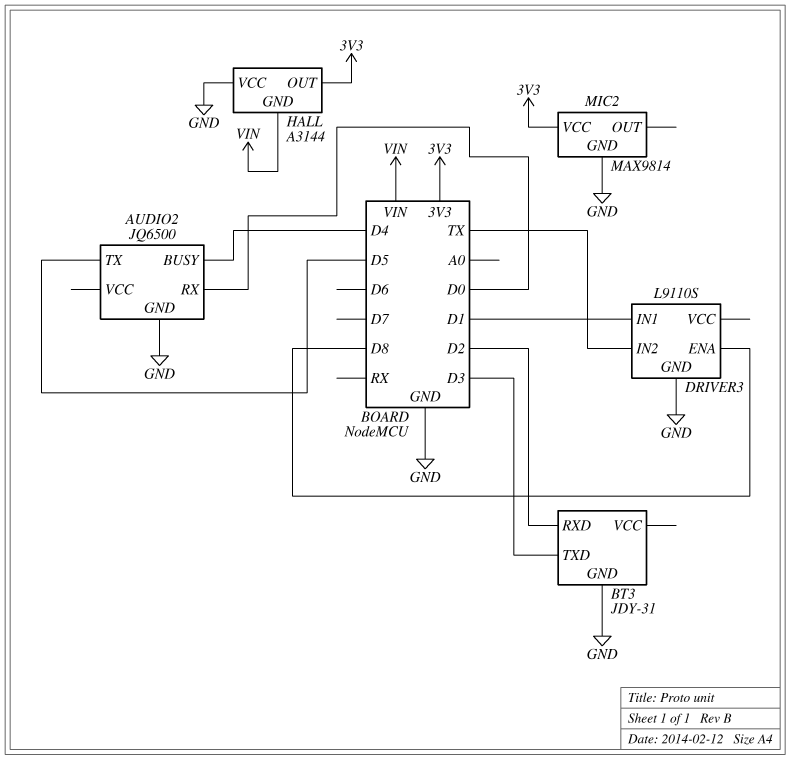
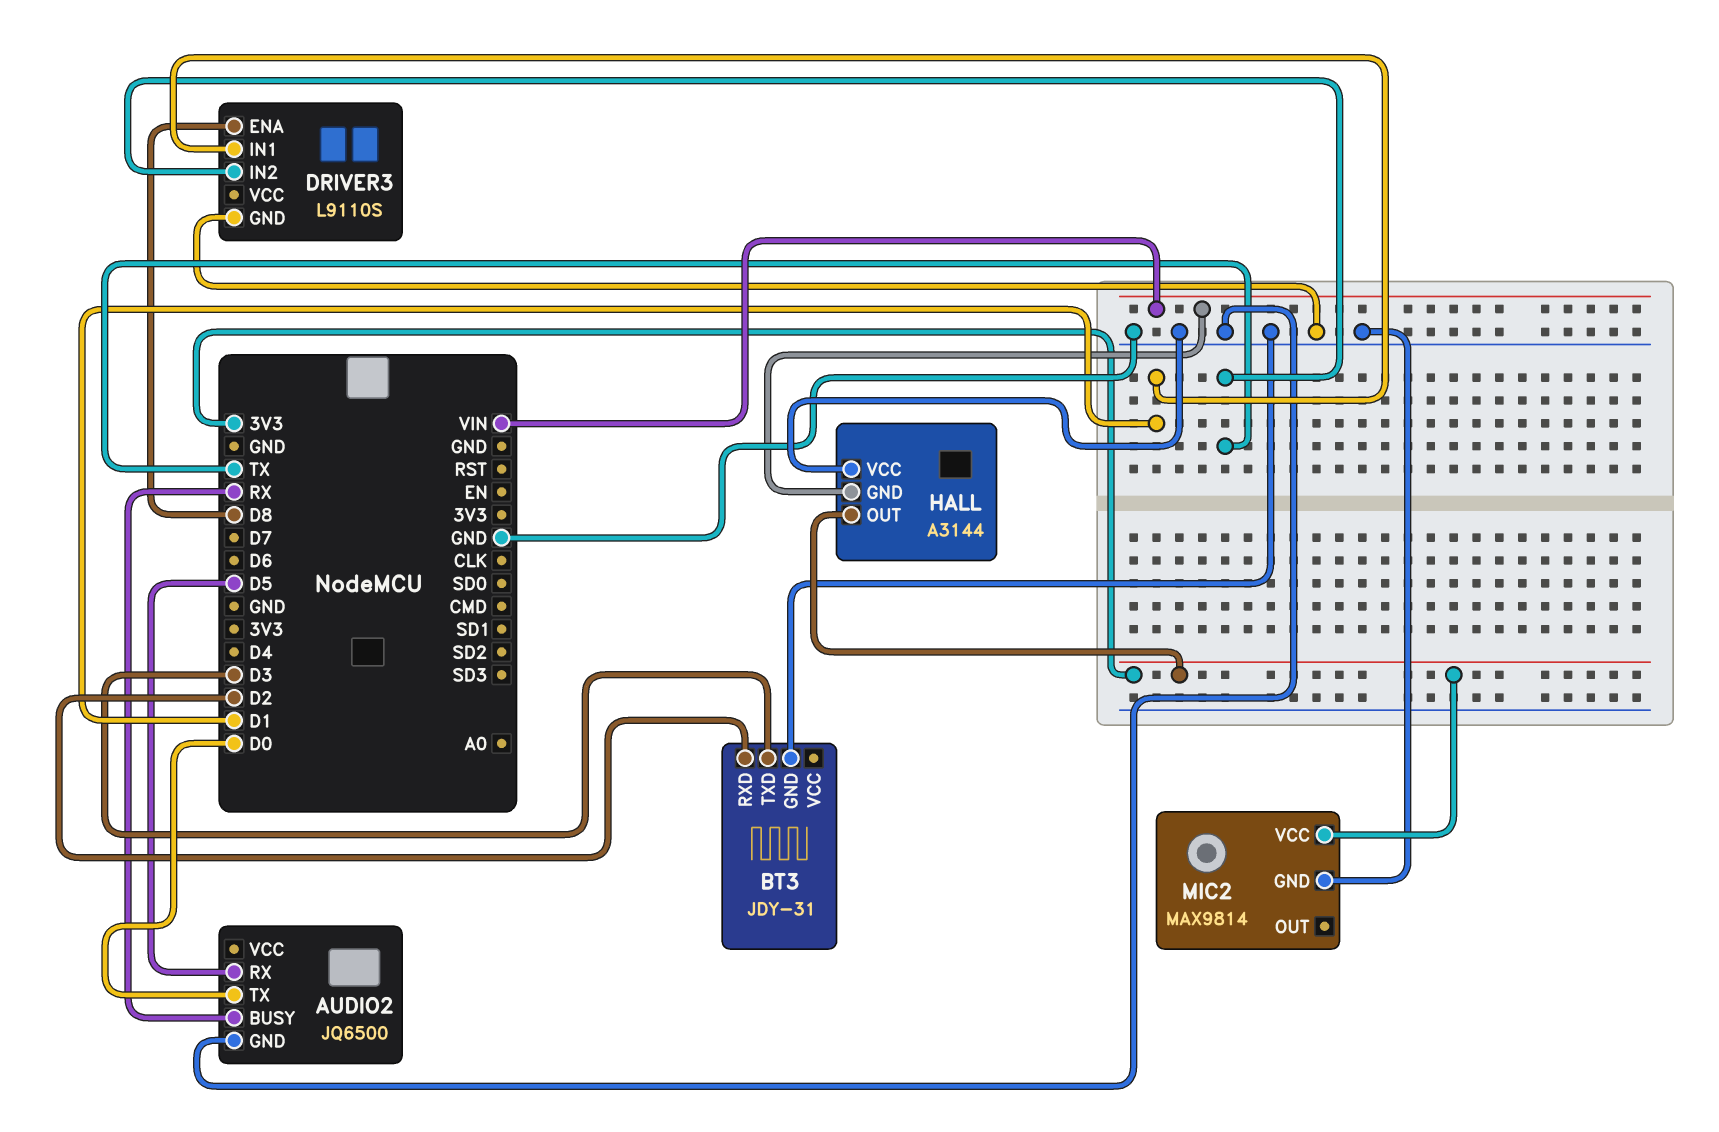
AUDIO2 pin BUSY: D4 -> RX
AUDIO2 pin RX: D0 -> D5
AUDIO2 pin TX: D5 -> D0

